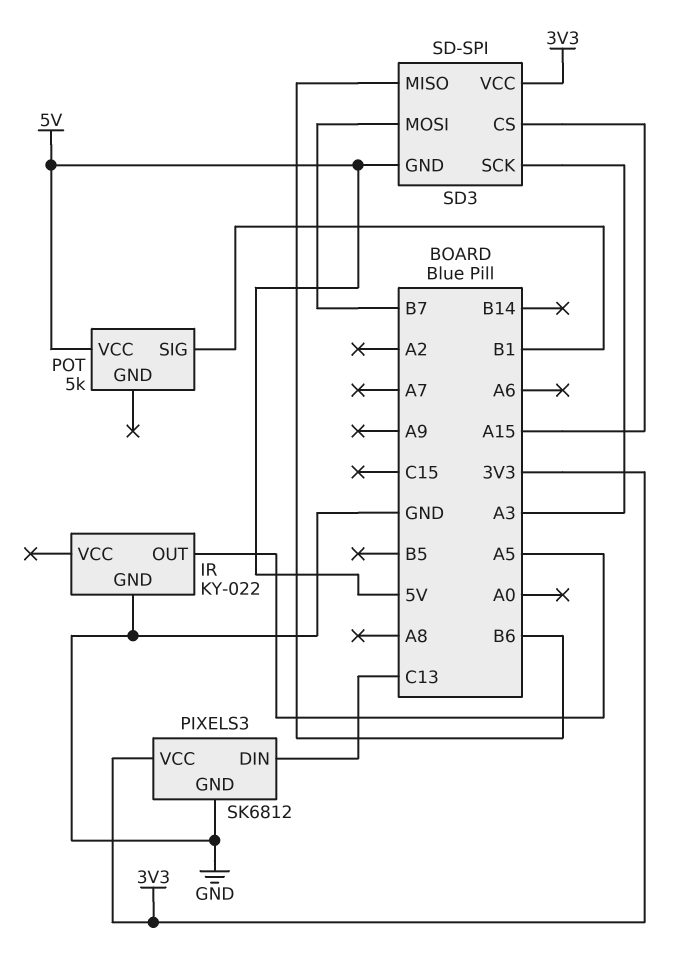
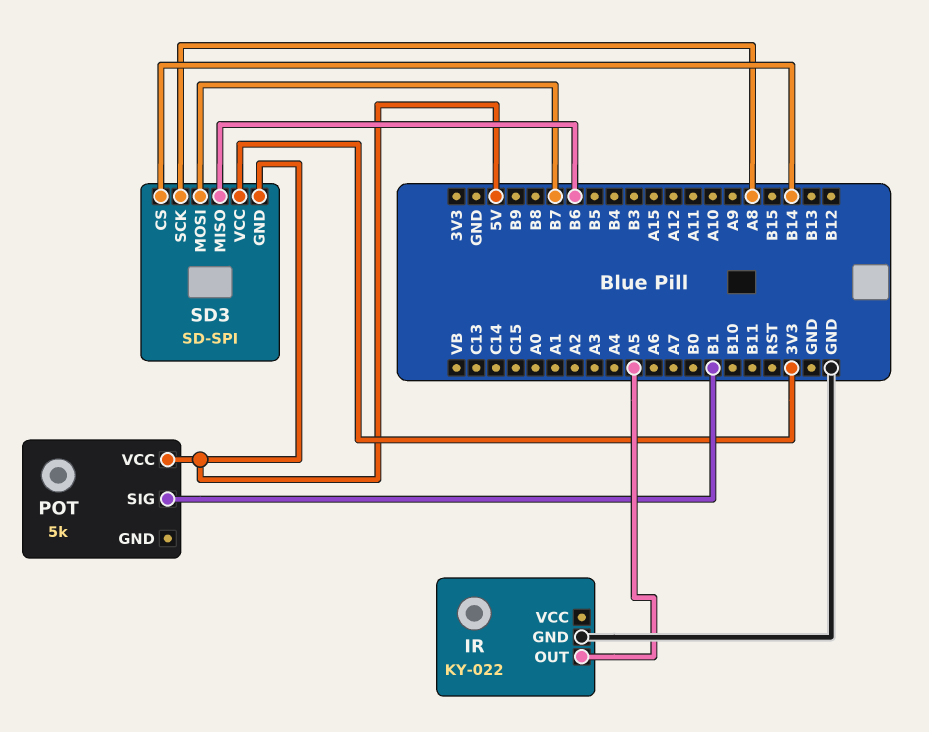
PIXELS3: SK6812 -> none
PIXELS3 pin DIN: C13 -> none
PIXELS3 pin GND: GND -> none
PIXELS3 pin VCC: 3V3 -> none
SD3 pin CS: A15 -> B14
SD3 pin SCK: A3 -> A8

